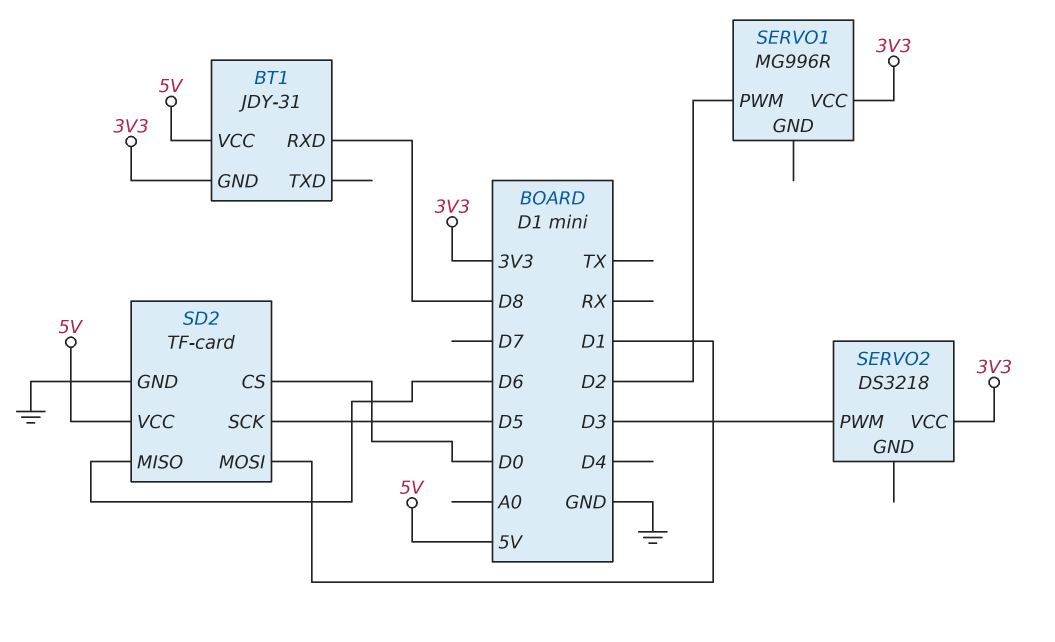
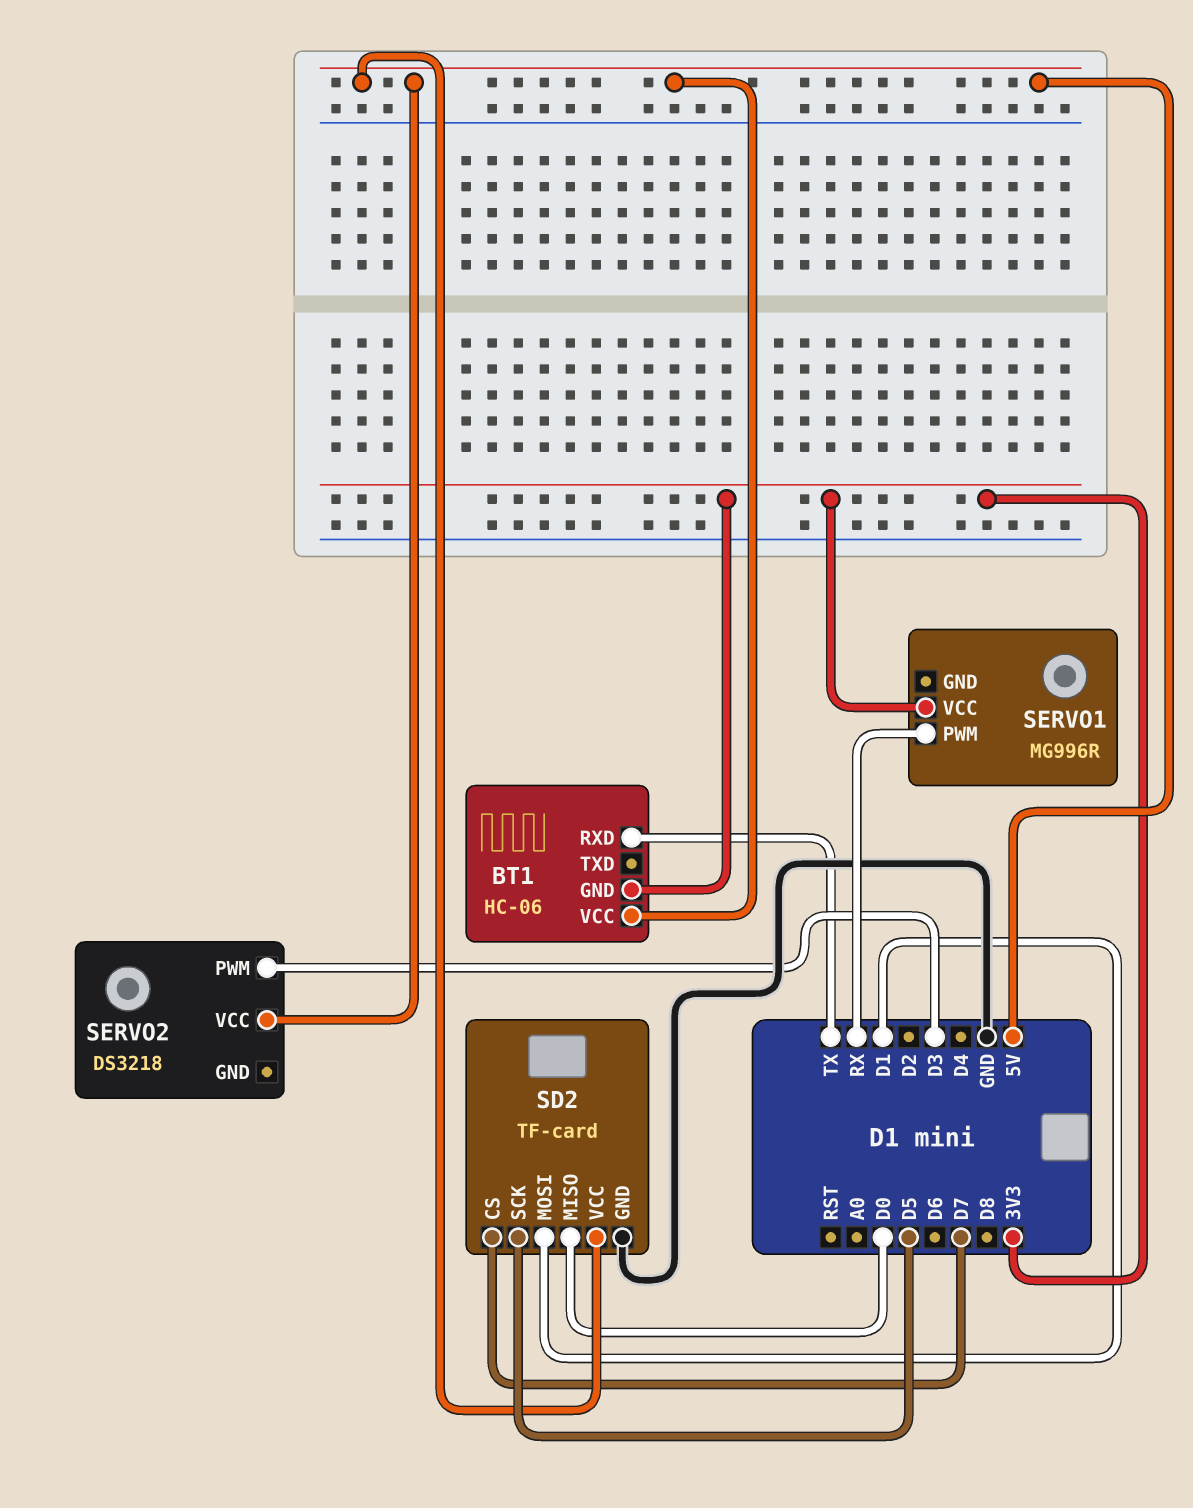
BT1: JDY-31 -> HC-06
BT1 pin RXD: D8 -> TX
SD2 pin CS: D0 -> D7
SD2 pin MISO: D6 -> D0
SERVO1 pin PWM: D2 -> RX
SERVO2 pin VCC: 3V3 -> 5V

